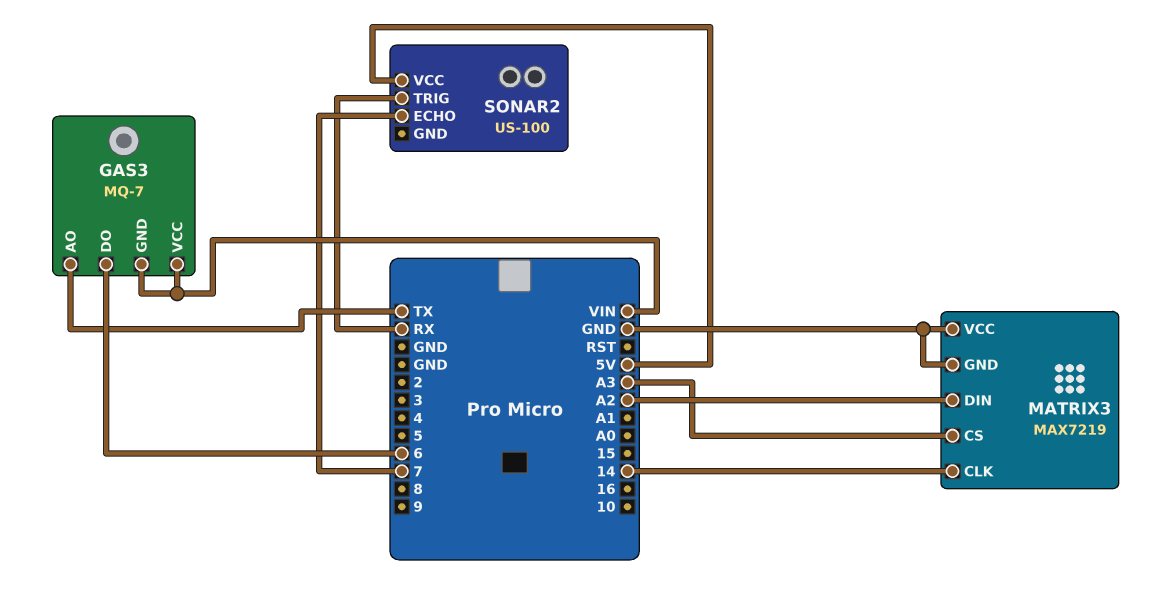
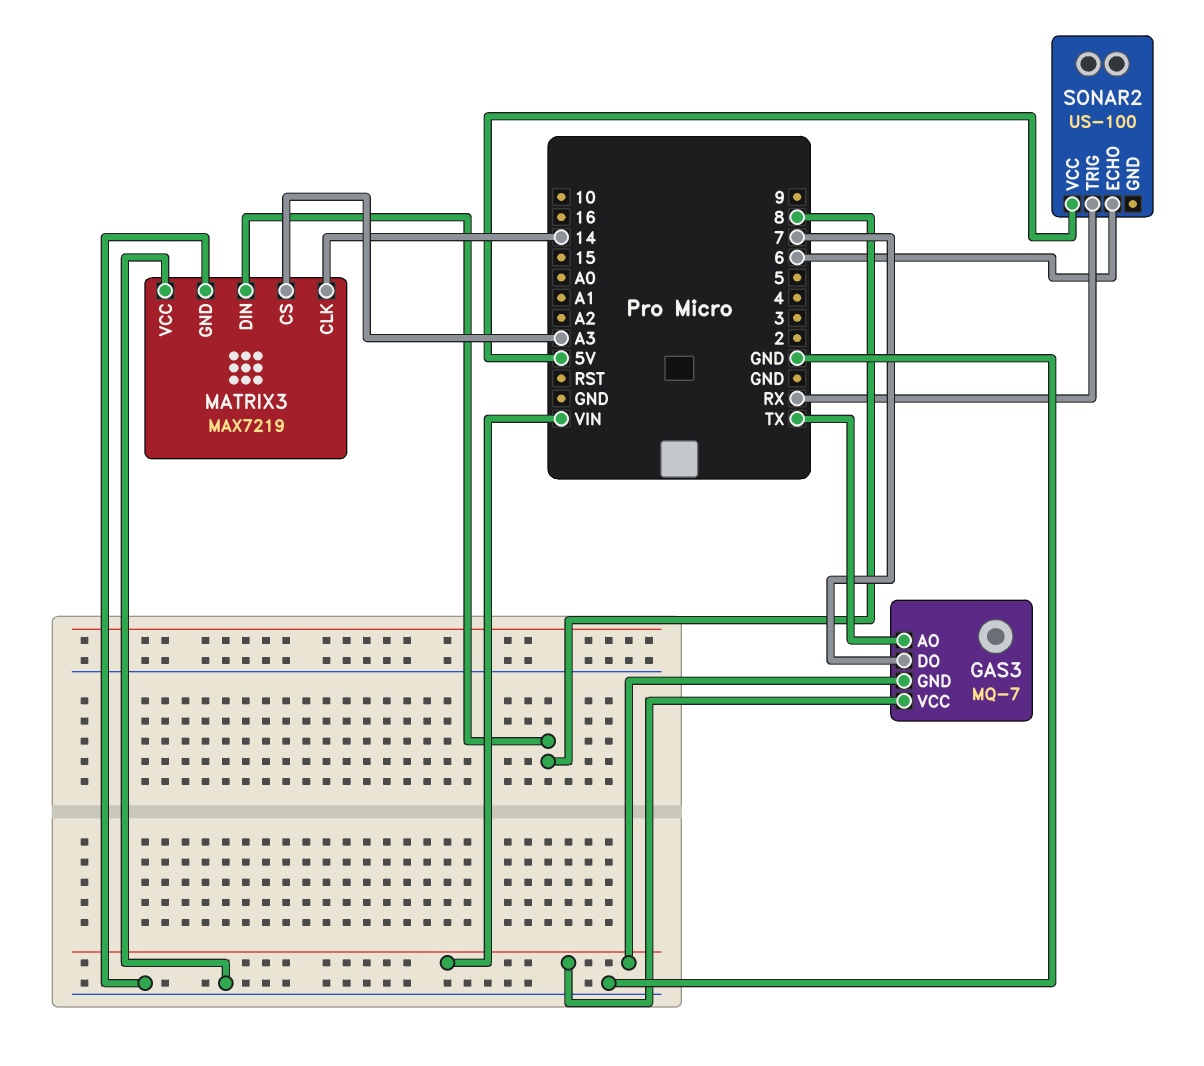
GAS3 pin DO: 6 -> 7
MATRIX3 pin DIN: A2 -> 8
SONAR2 pin ECHO: 7 -> 6

